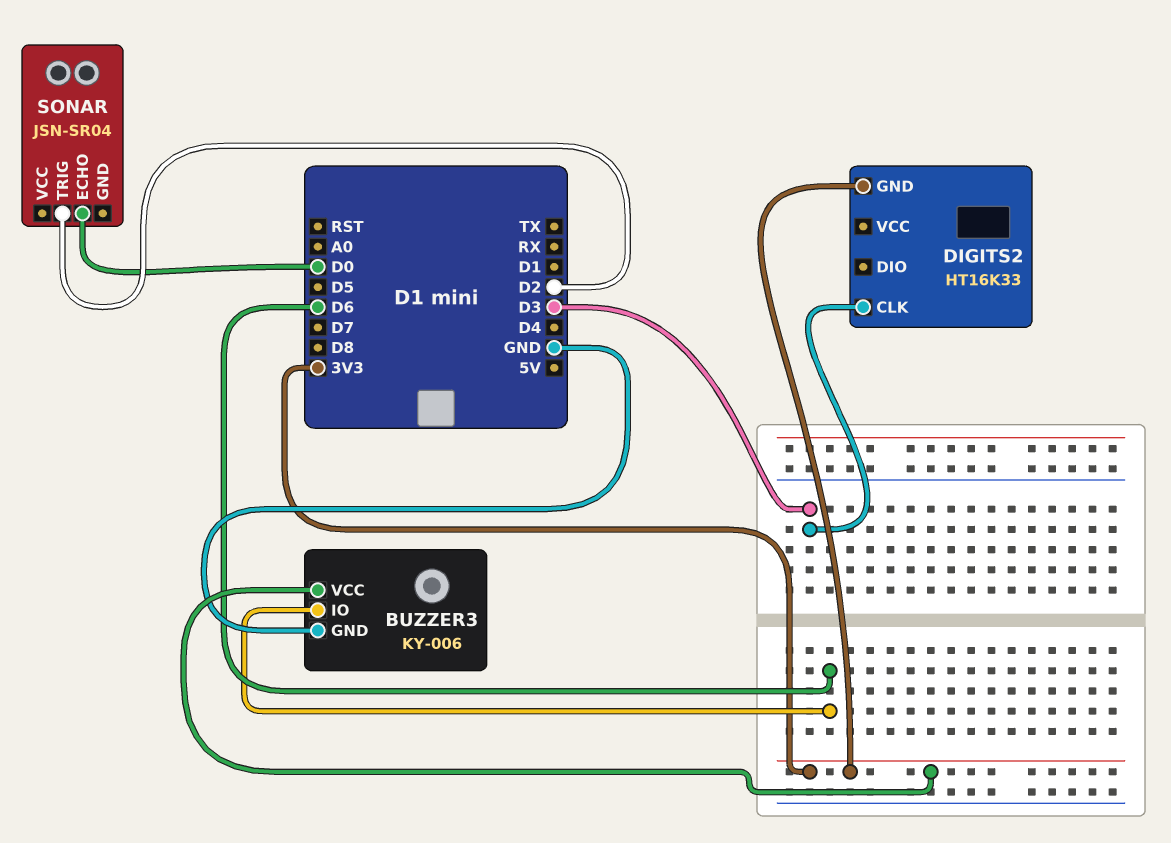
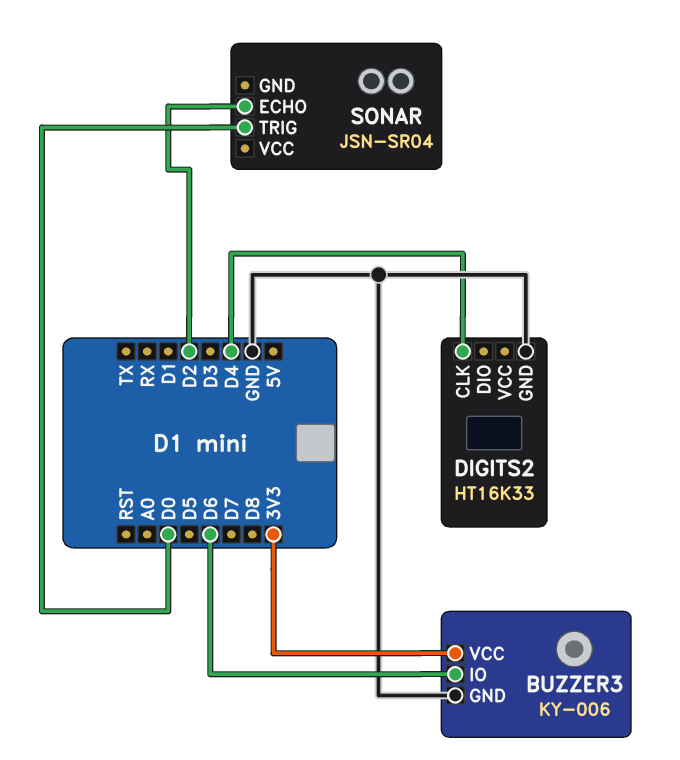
DIGITS2 pin CLK: D3 -> D4
DIGITS2 pin GND: 3V3 -> GND
SONAR pin ECHO: D0 -> D2
SONAR pin TRIG: D2 -> D0

